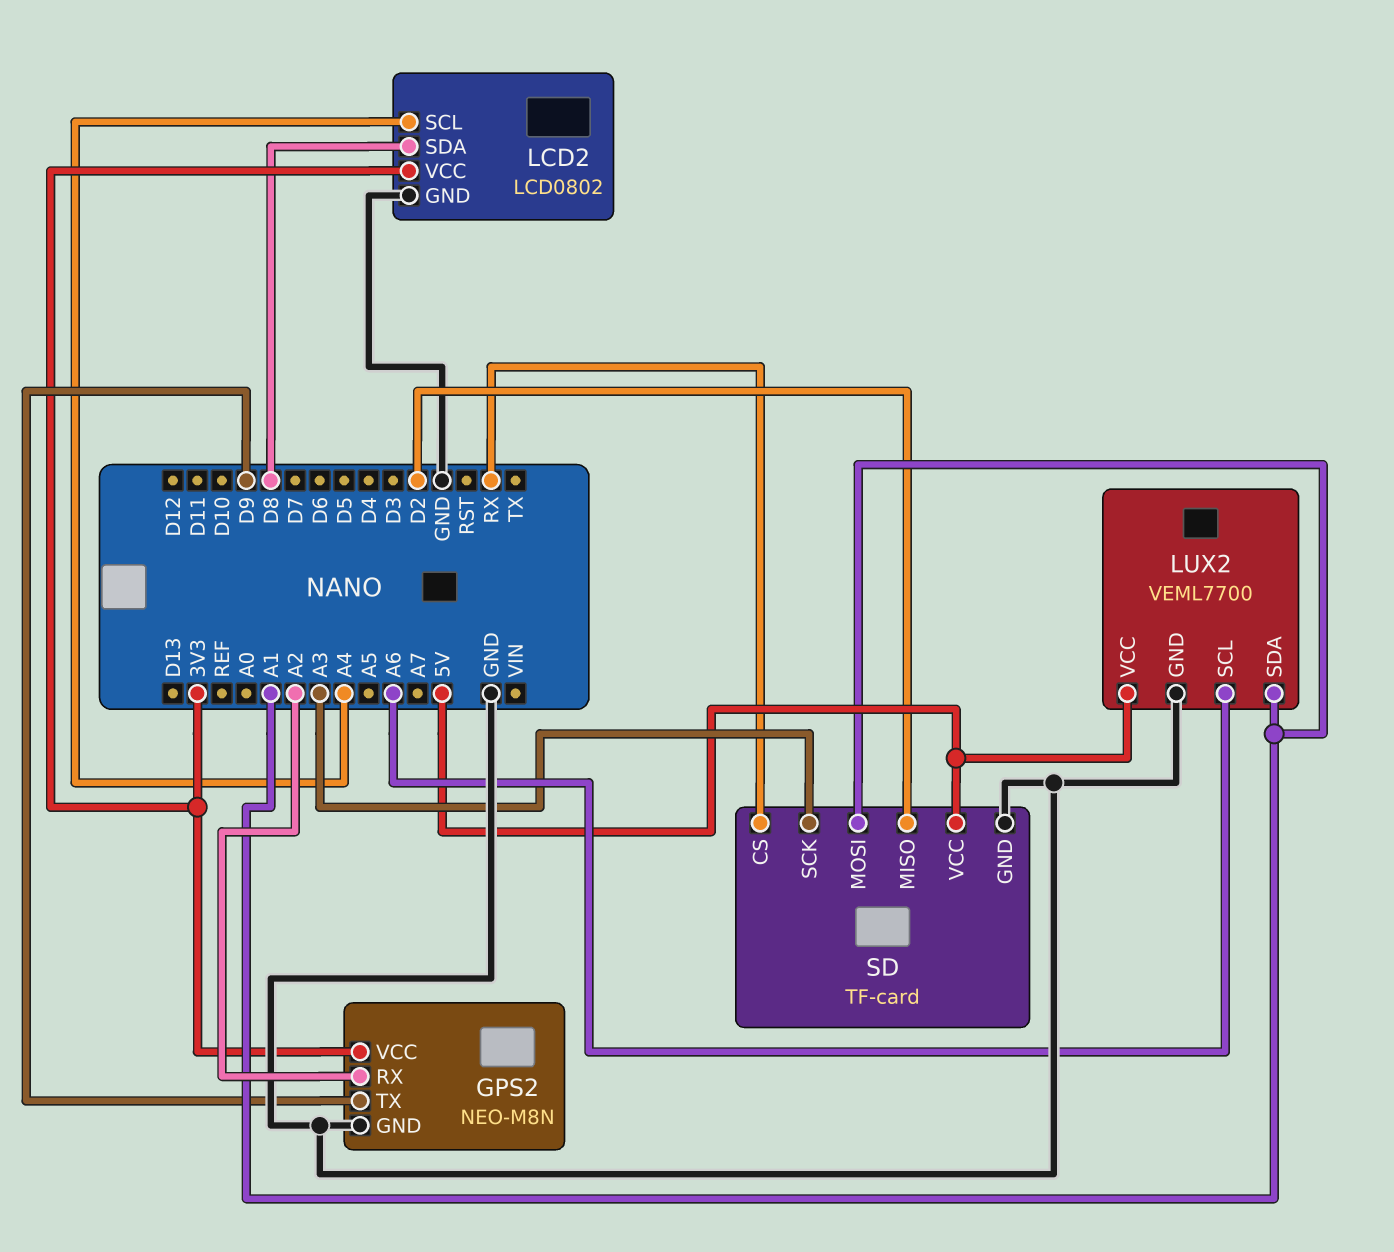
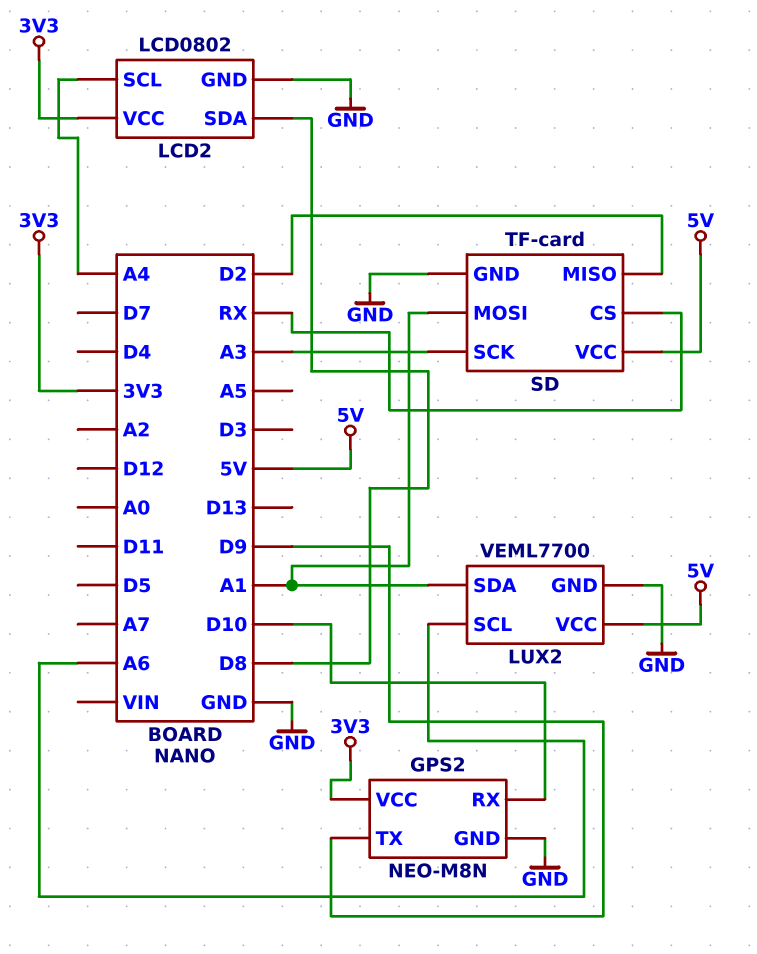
GPS2 pin RX: A2 -> D10

